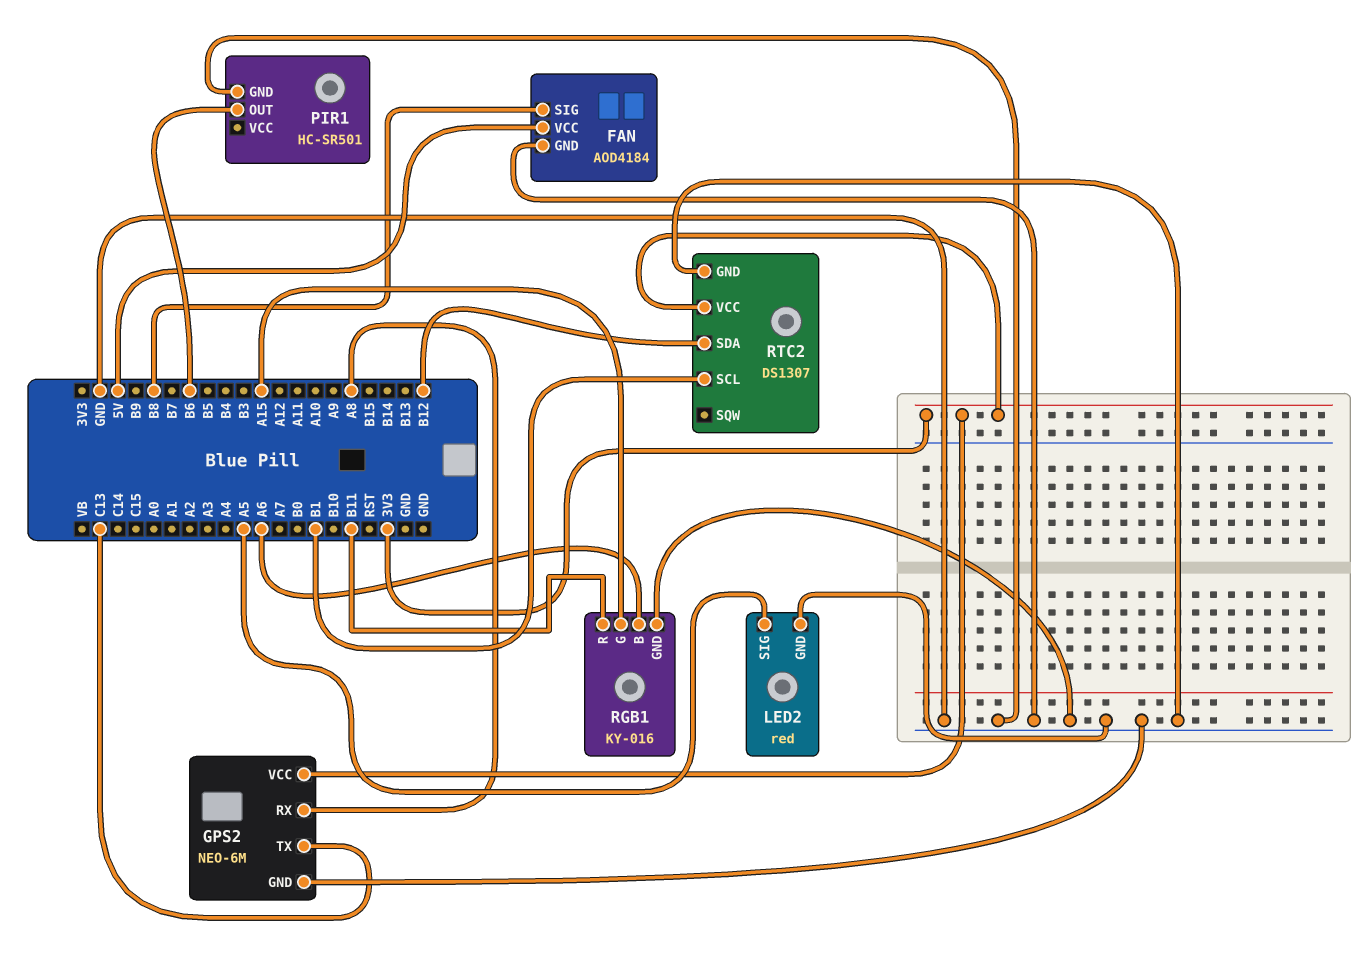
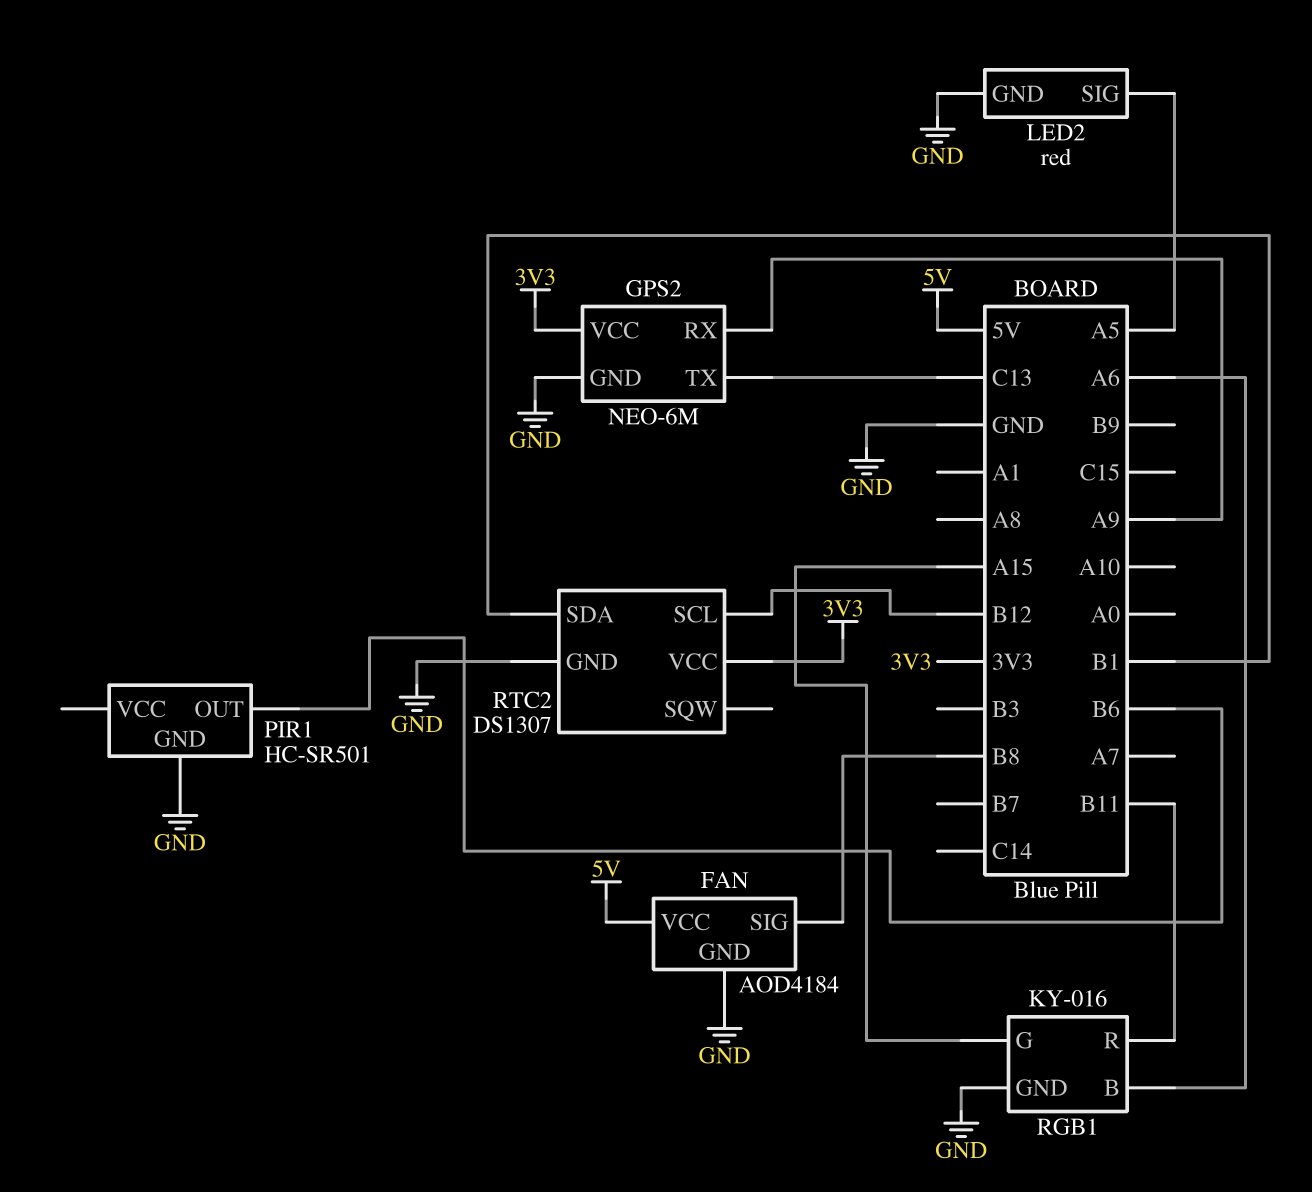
GPS2 pin RX: A8 -> A9
RTC2 pin SCL: B1 -> B12
RTC2 pin SDA: B12 -> B1

